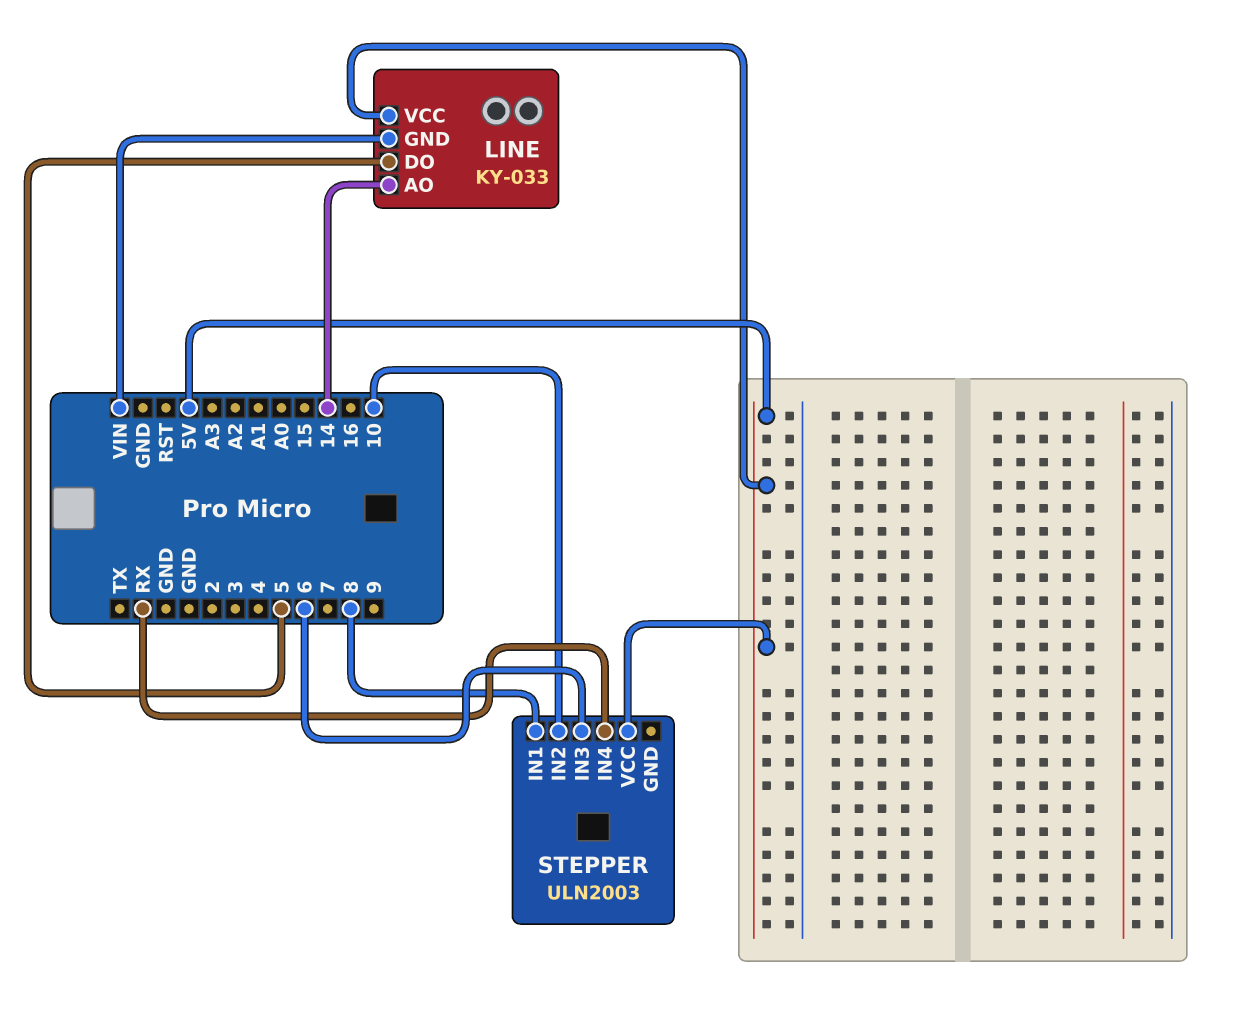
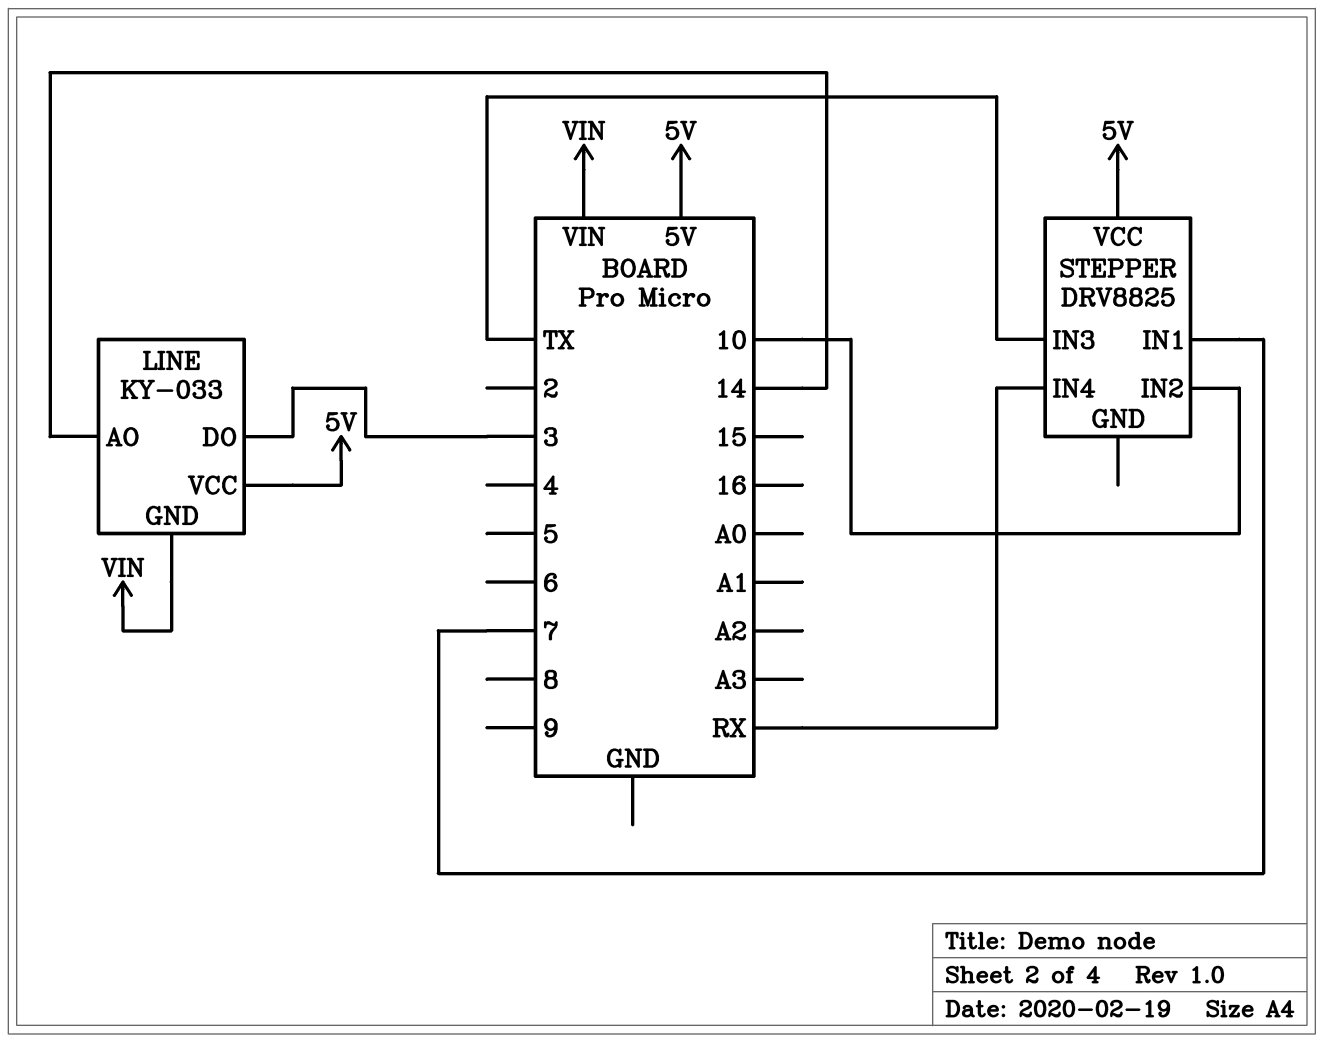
LINE pin DO: 5 -> 3
STEPPER: ULN2003 -> DRV8825
STEPPER pin IN1: 8 -> 7
STEPPER pin IN3: 6 -> TX

